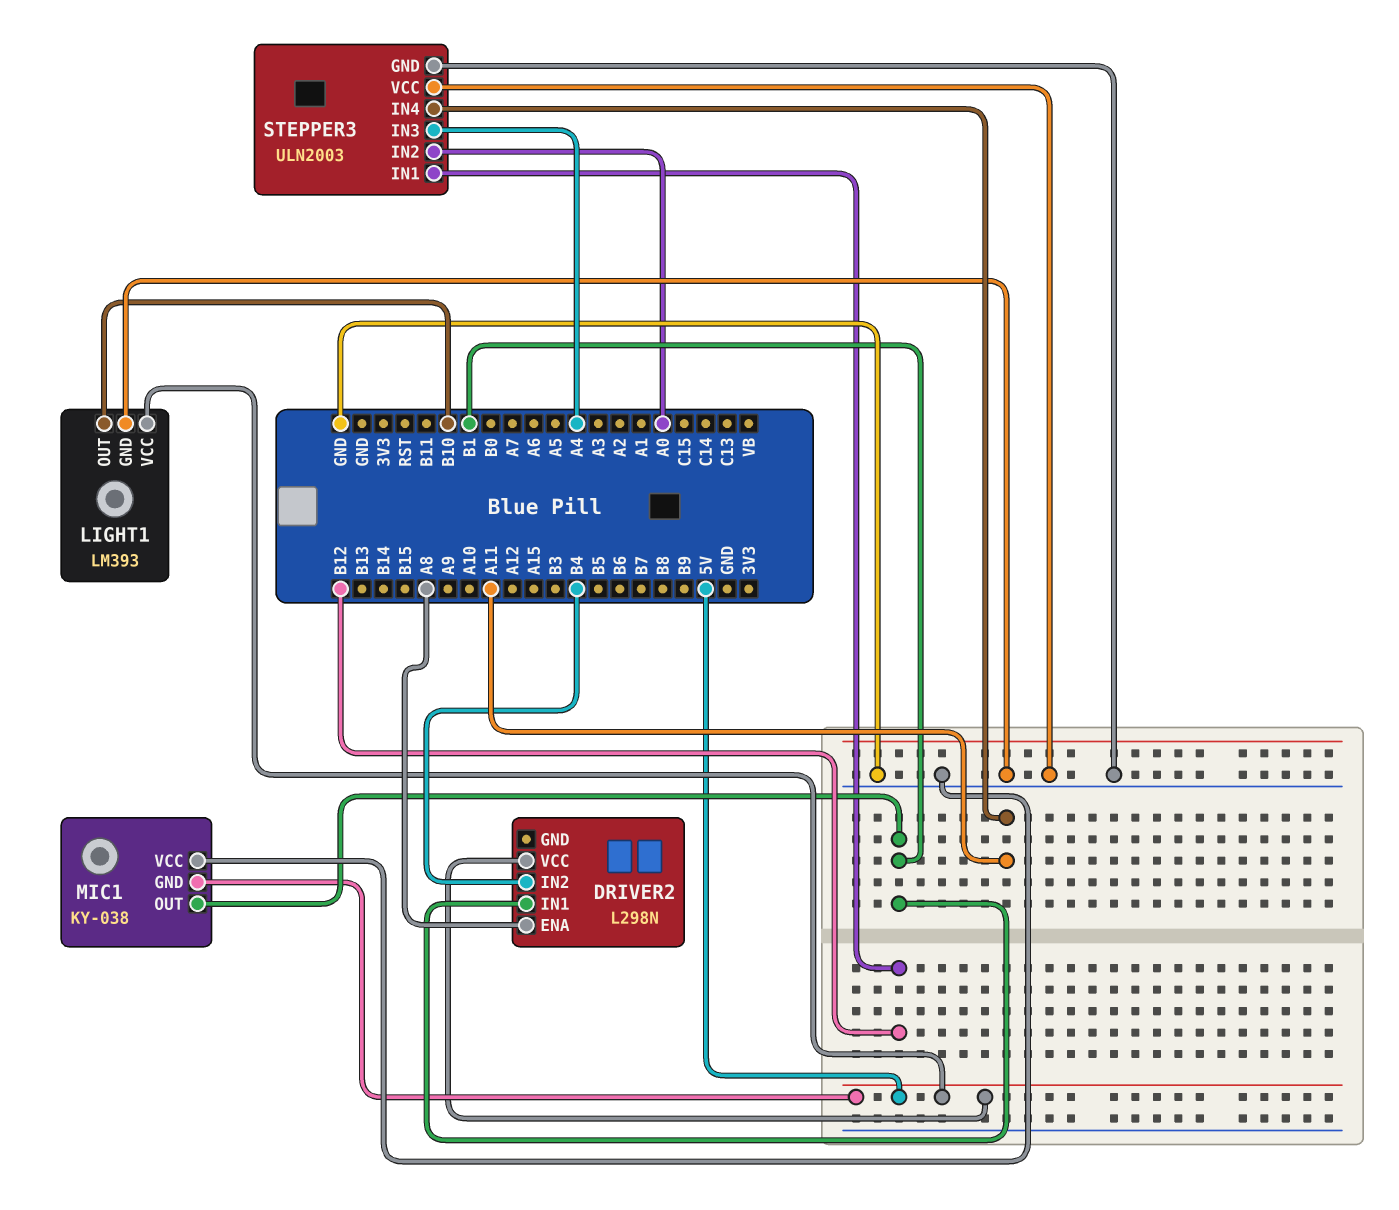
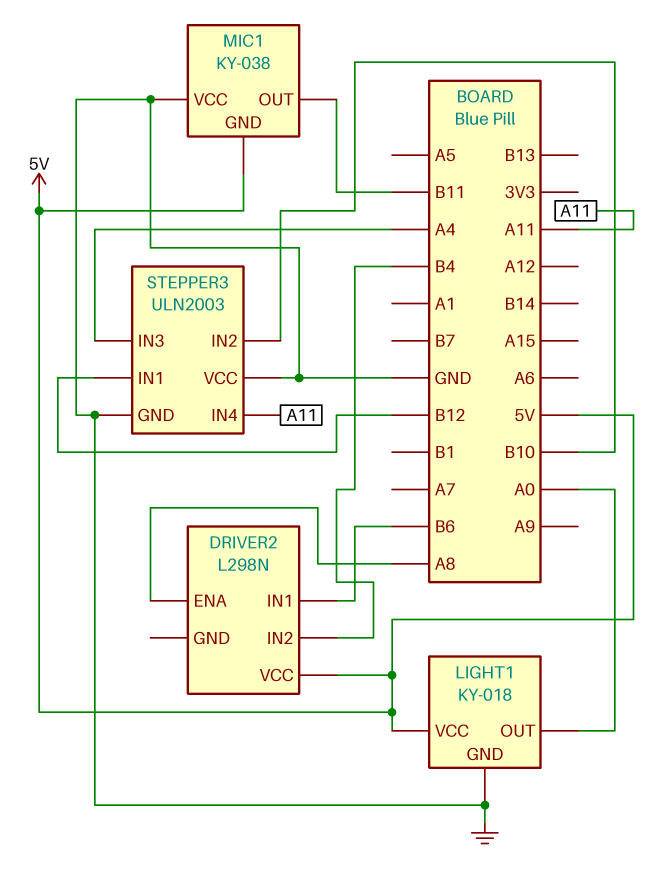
DRIVER2 pin IN1: B1 -> B6
LIGHT1: LM393 -> KY-018
LIGHT1 pin OUT: B10 -> A0
MIC1 pin OUT: B1 -> B11
STEPPER3 pin IN2: A0 -> B10

